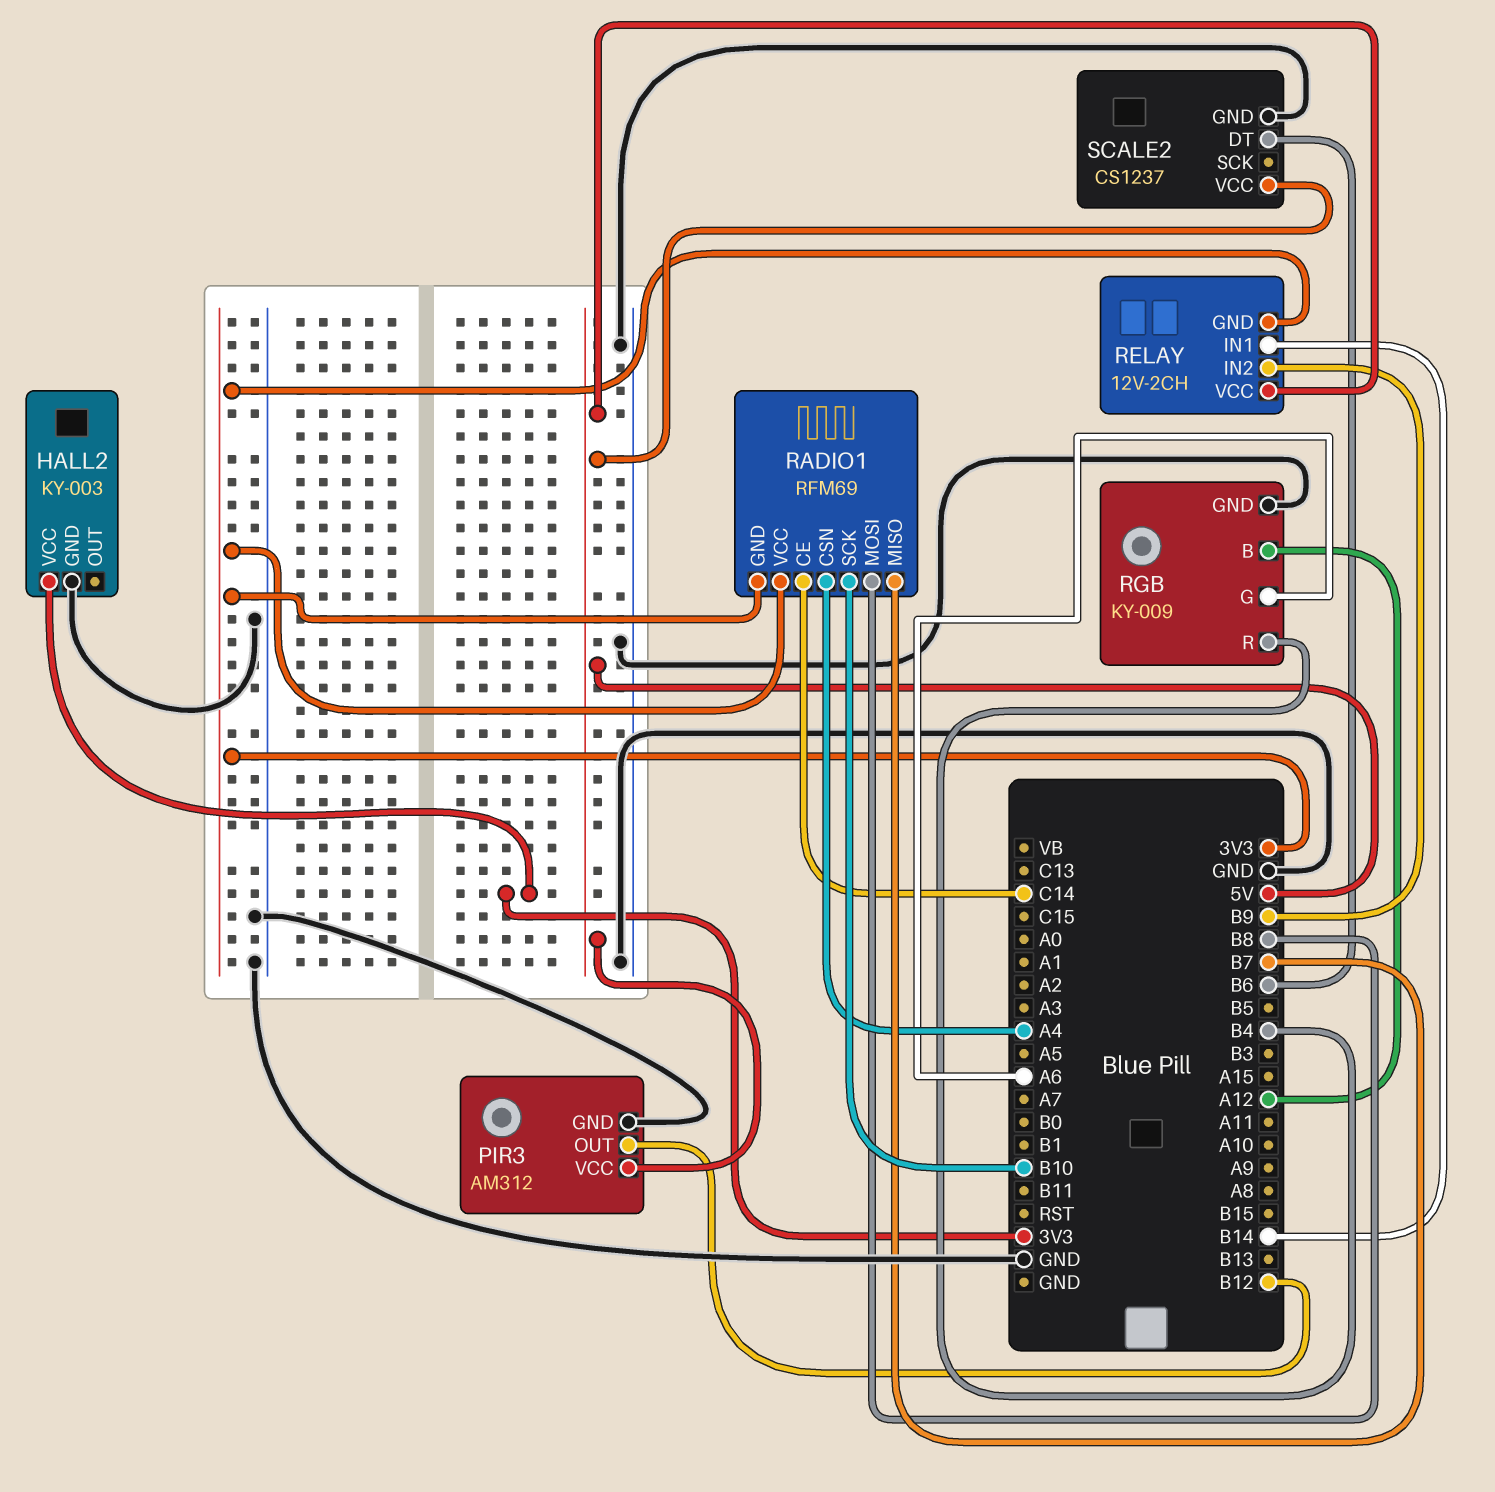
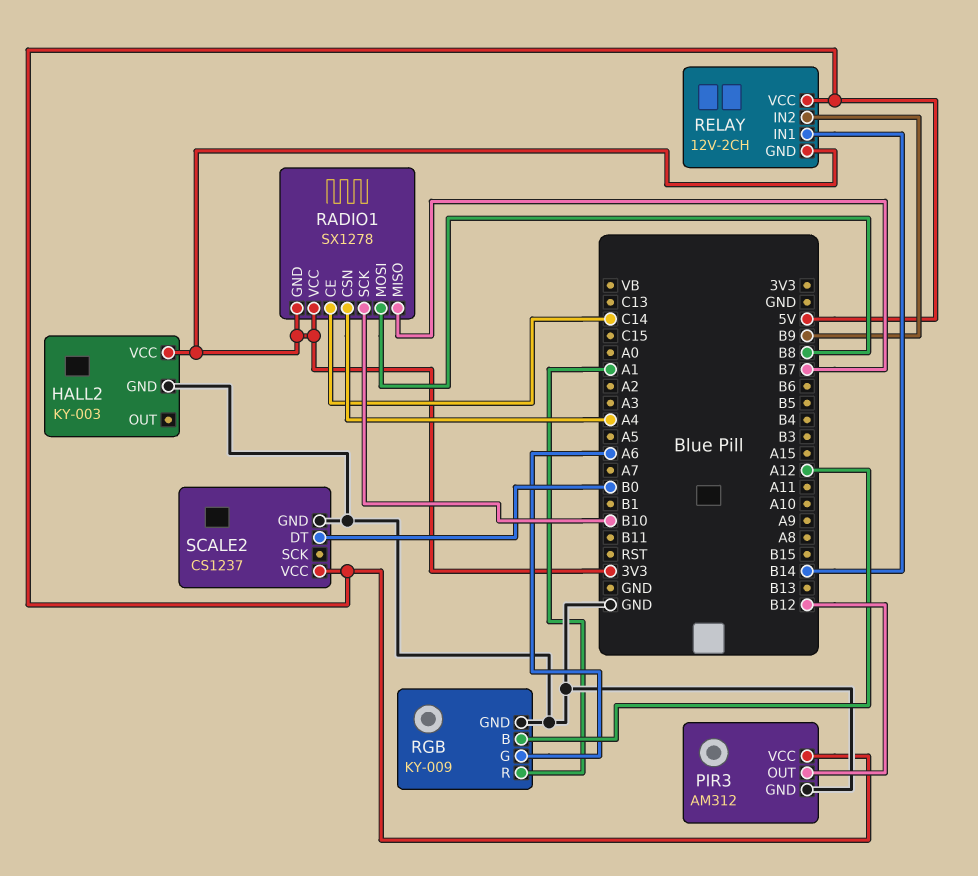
RADIO1: RFM69 -> SX1278
RGB pin R: B4 -> A1
SCALE2 pin DT: B6 -> B0

